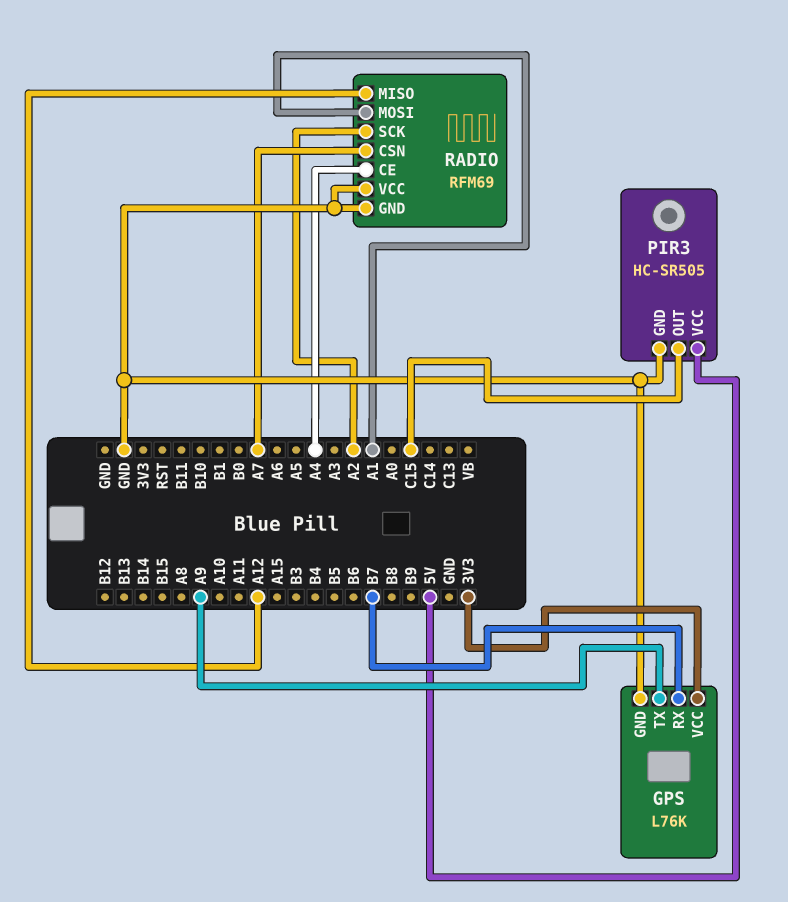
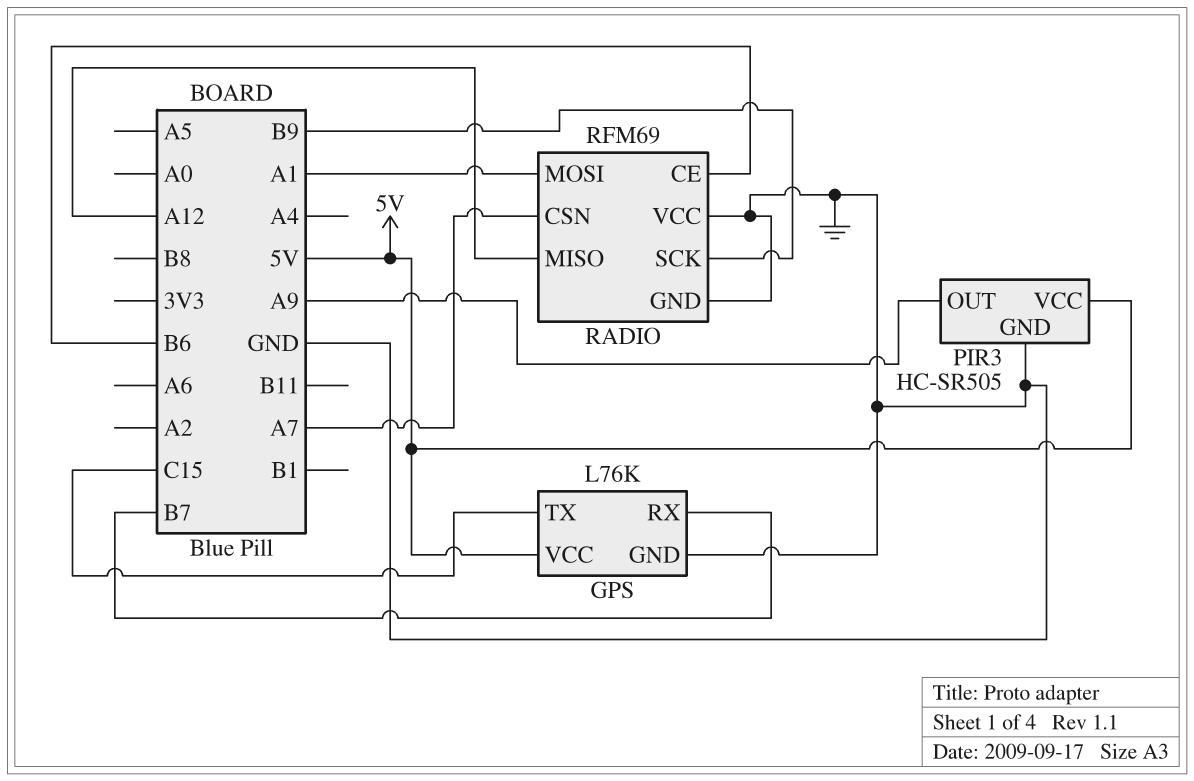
GPS pin TX: A9 -> C15
GPS pin VCC: 3V3 -> 5V
PIR3 pin OUT: C15 -> A9
RADIO pin CE: A4 -> B6
RADIO pin SCK: A2 -> B9

